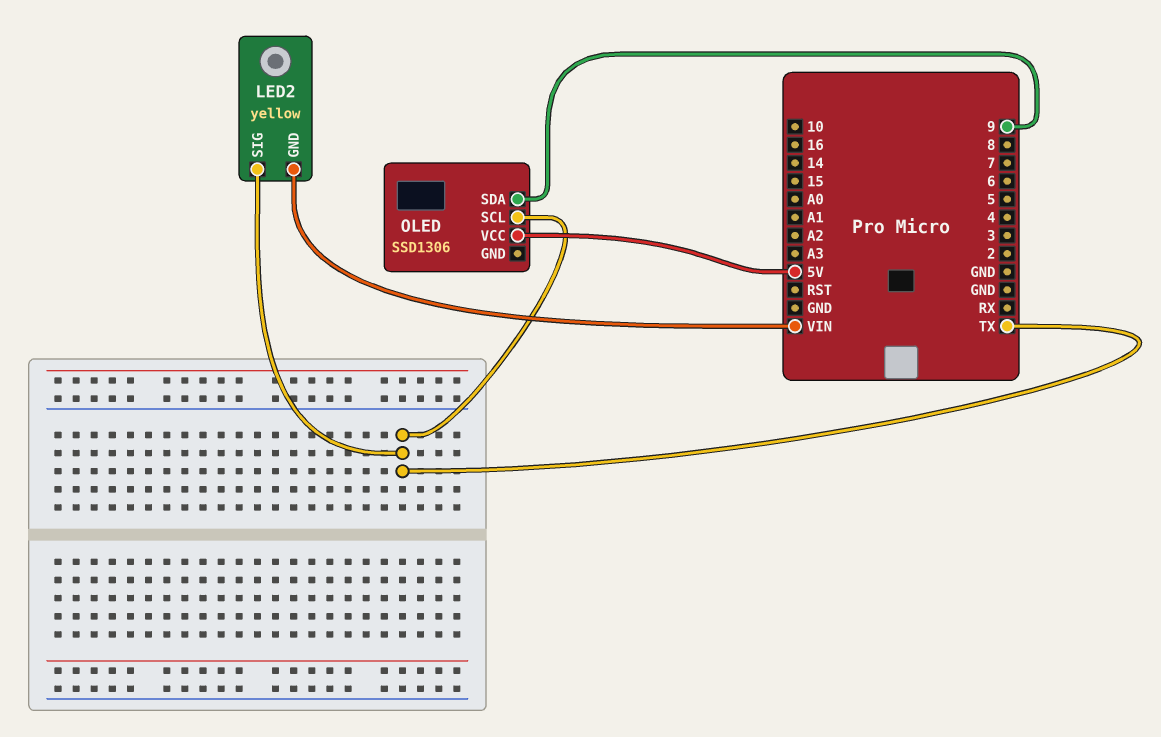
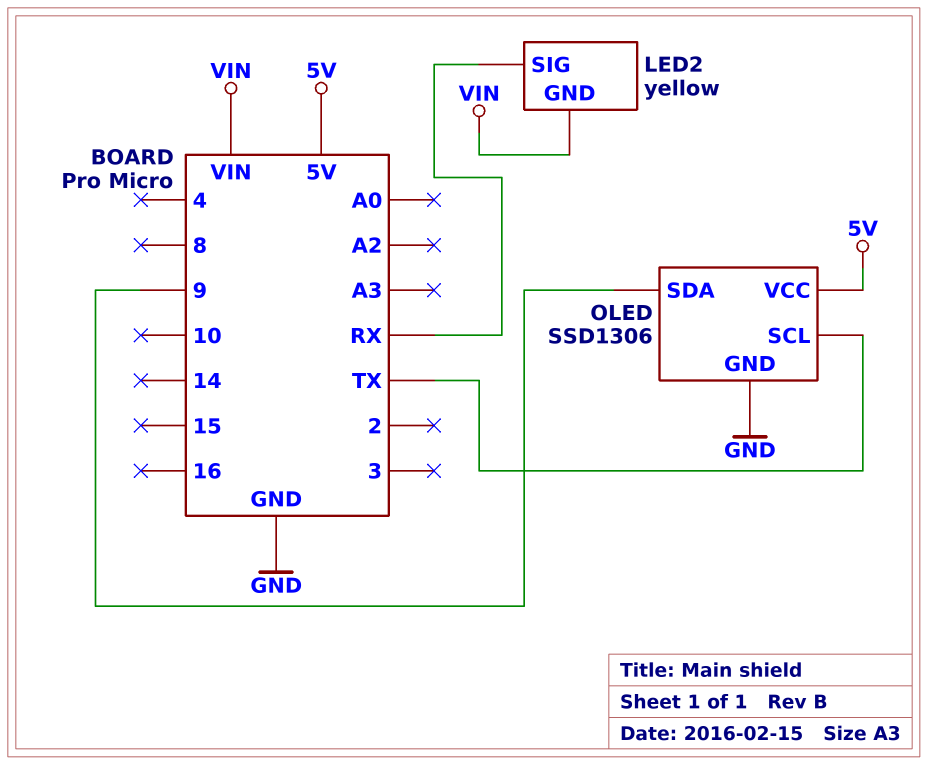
LED2 pin SIG: TX -> RX
OLED pin GND: none -> GND

